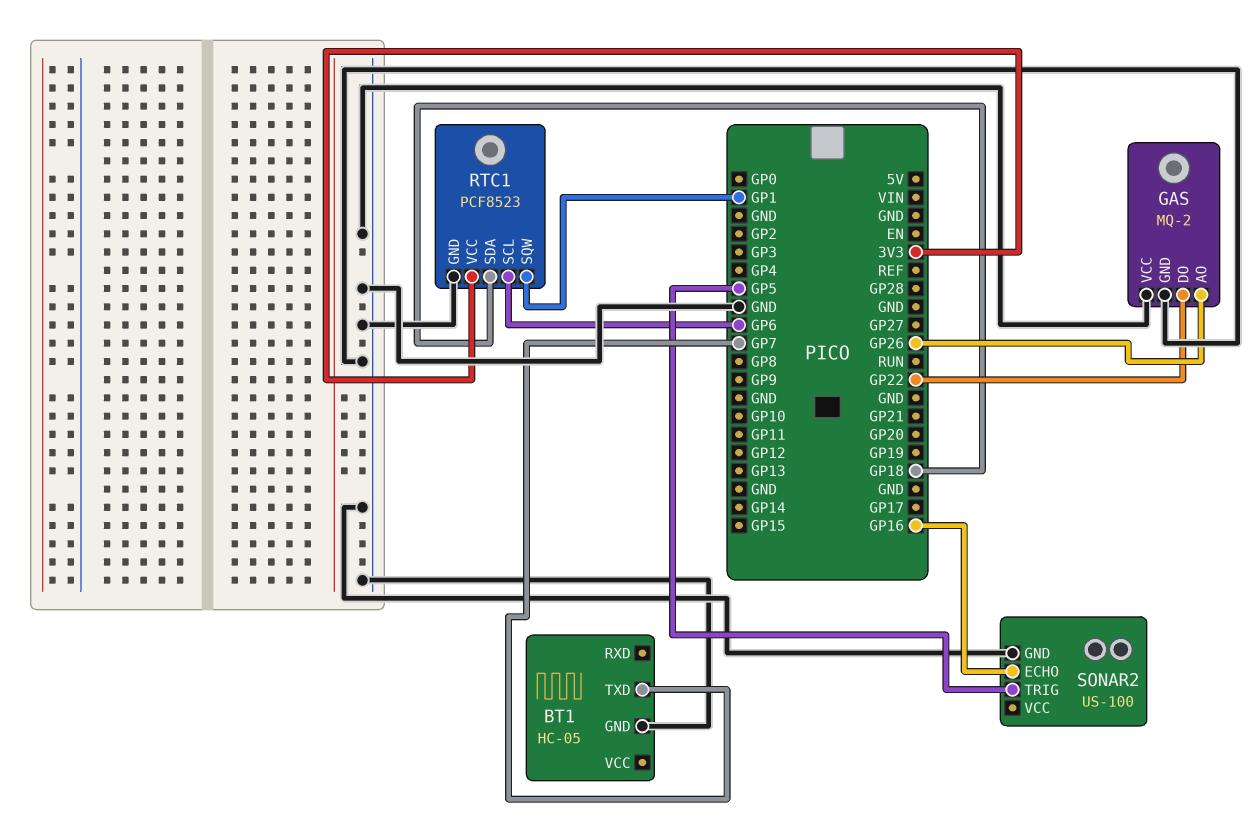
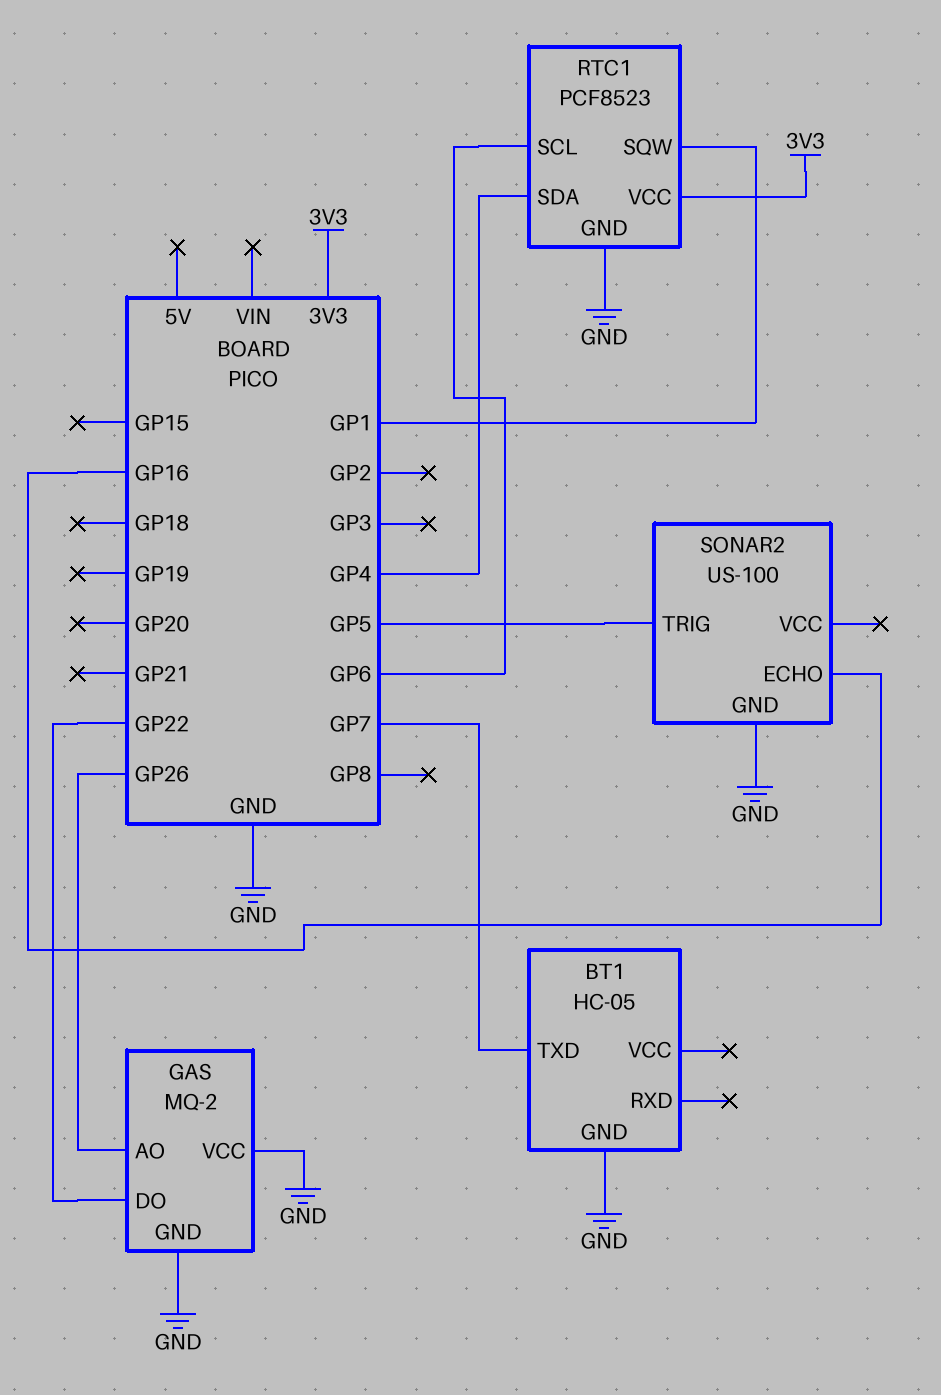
RTC1 pin SDA: GP18 -> GP4

